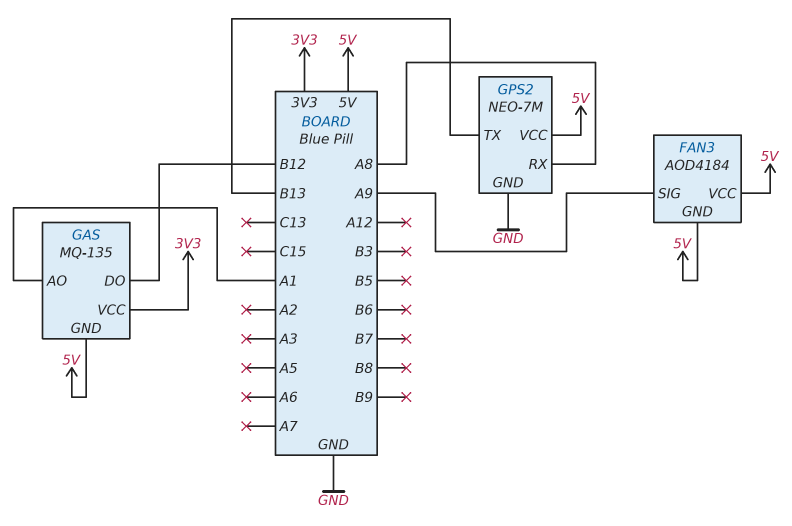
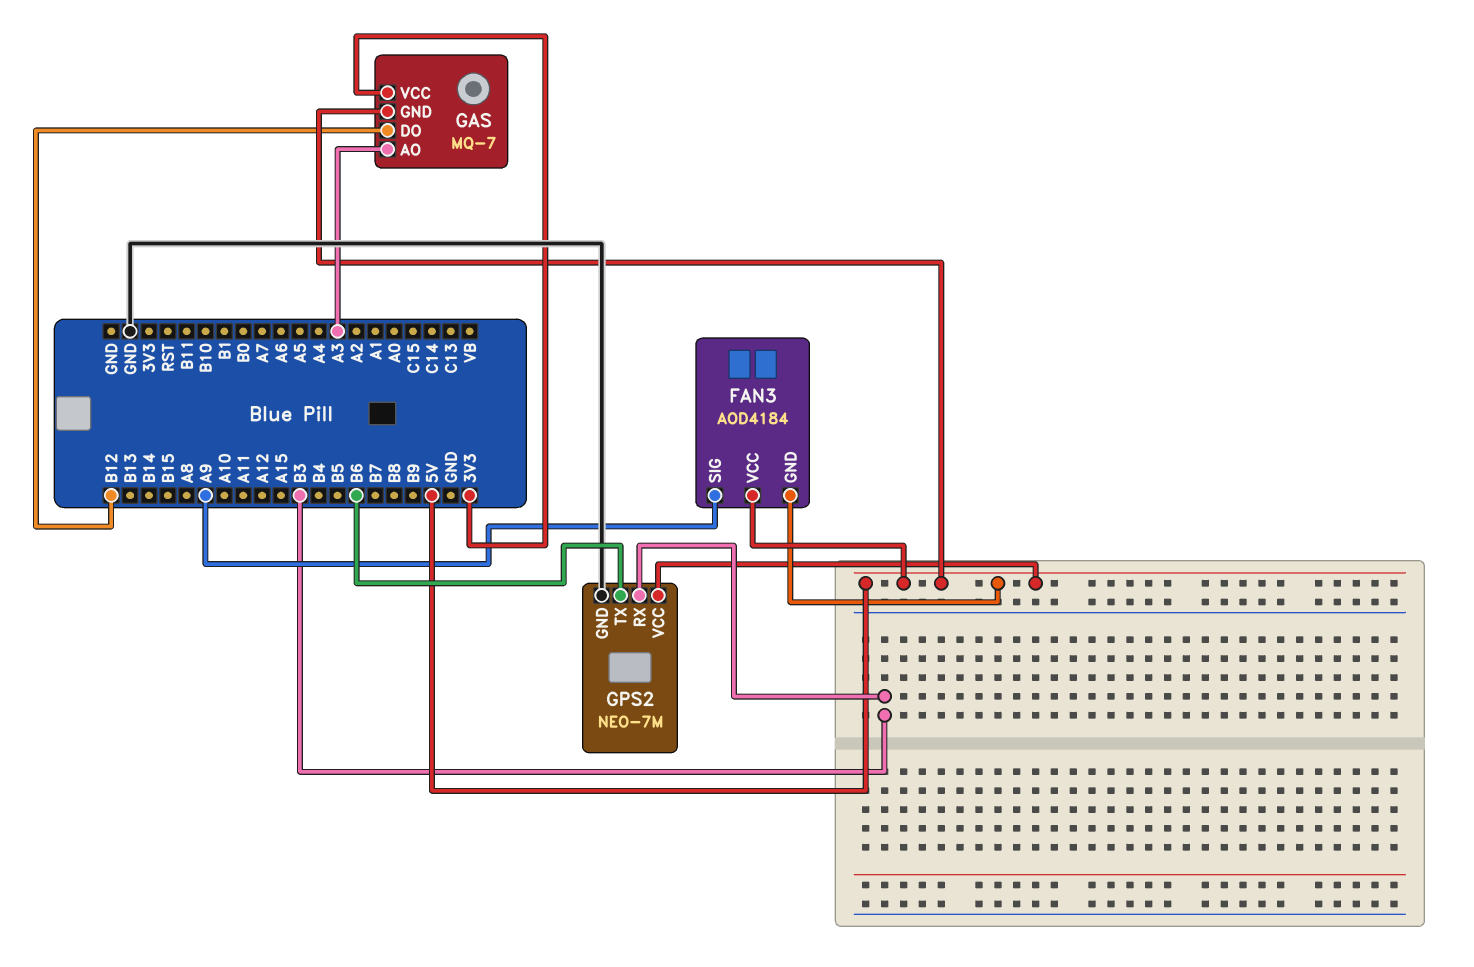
GAS: MQ-135 -> MQ-7
GAS pin AO: A1 -> A3
GPS2 pin RX: A8 -> B3
GPS2 pin TX: B13 -> B6

